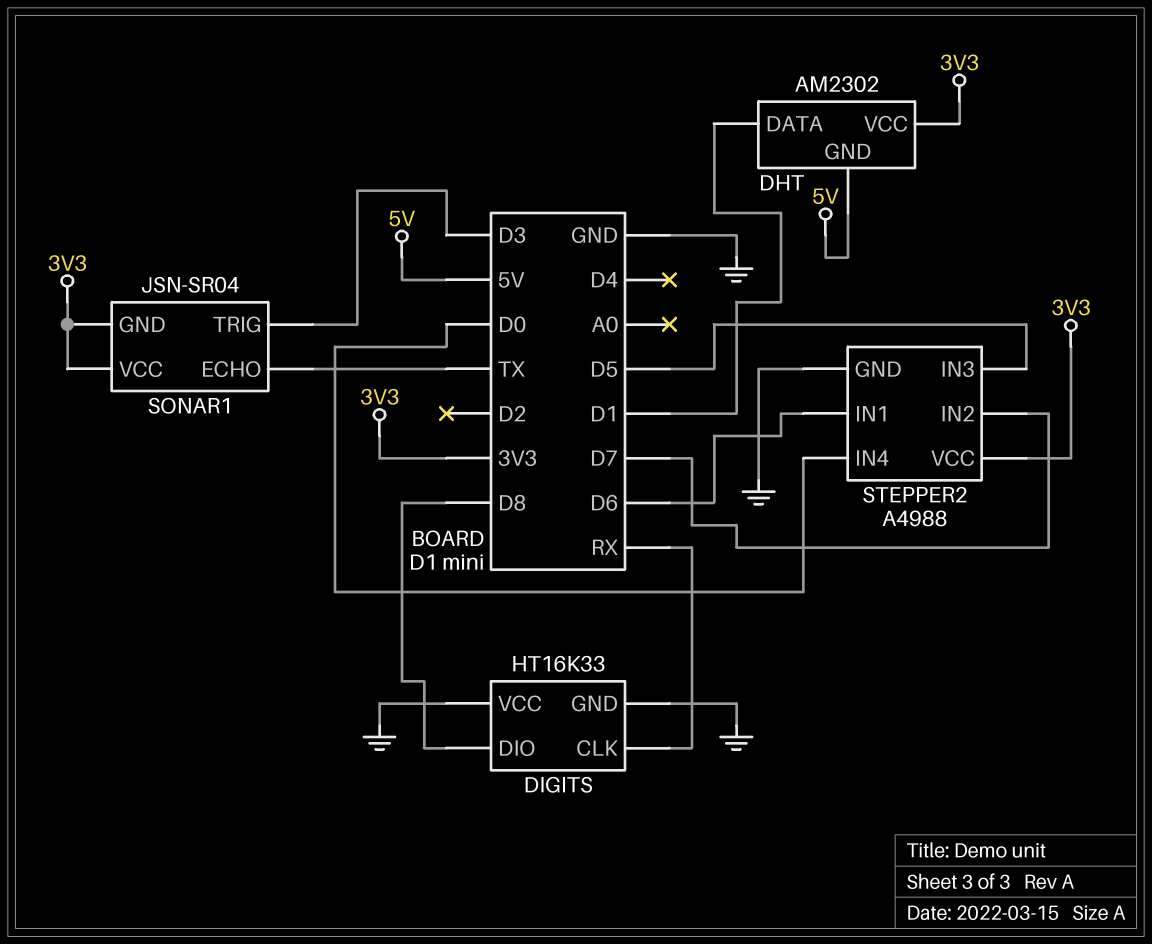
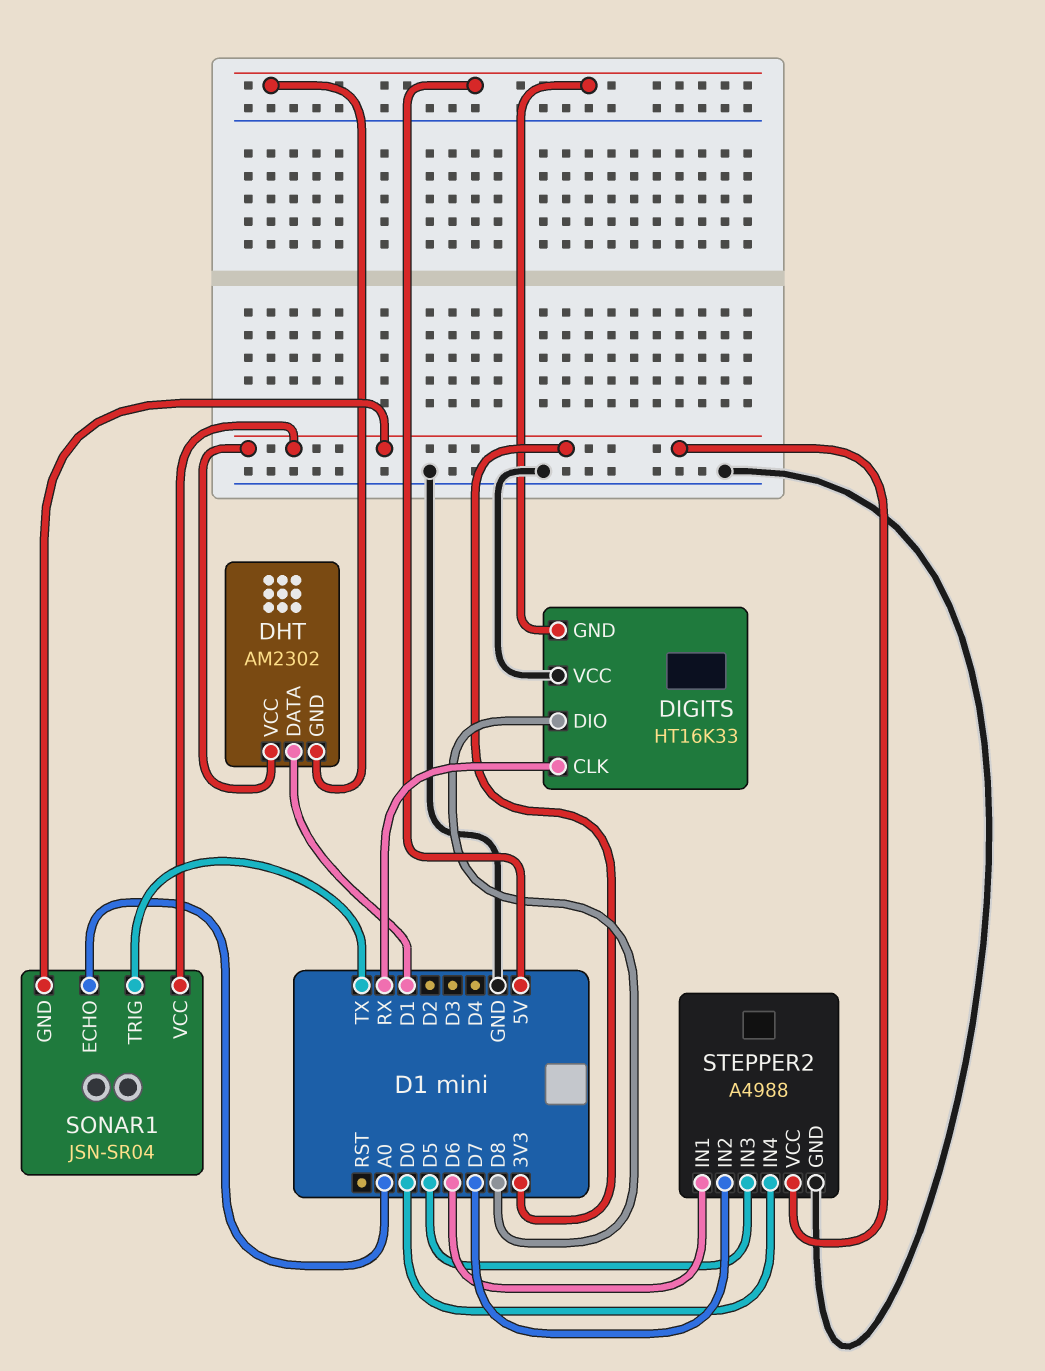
DIGITS pin GND: GND -> 5V
SONAR1 pin ECHO: TX -> A0
SONAR1 pin TRIG: D3 -> TX

